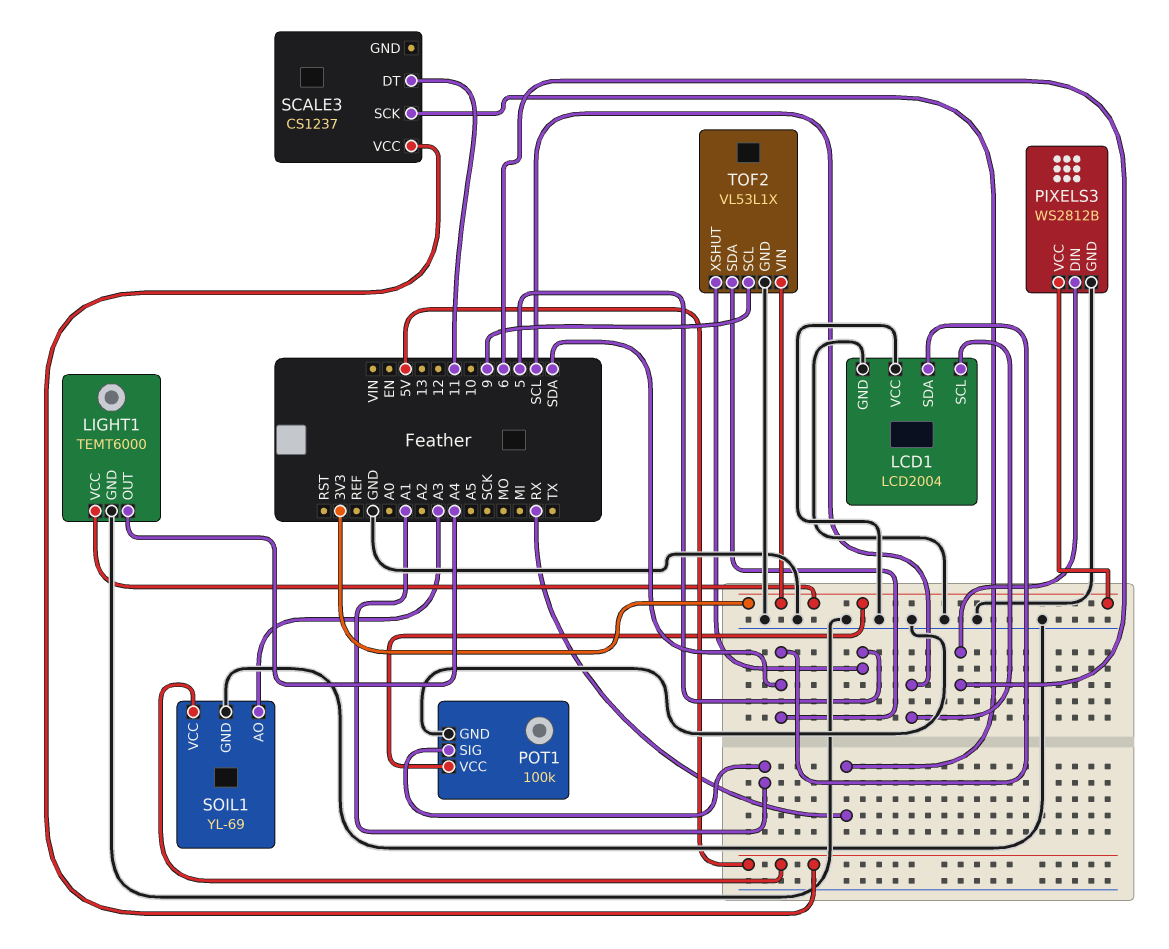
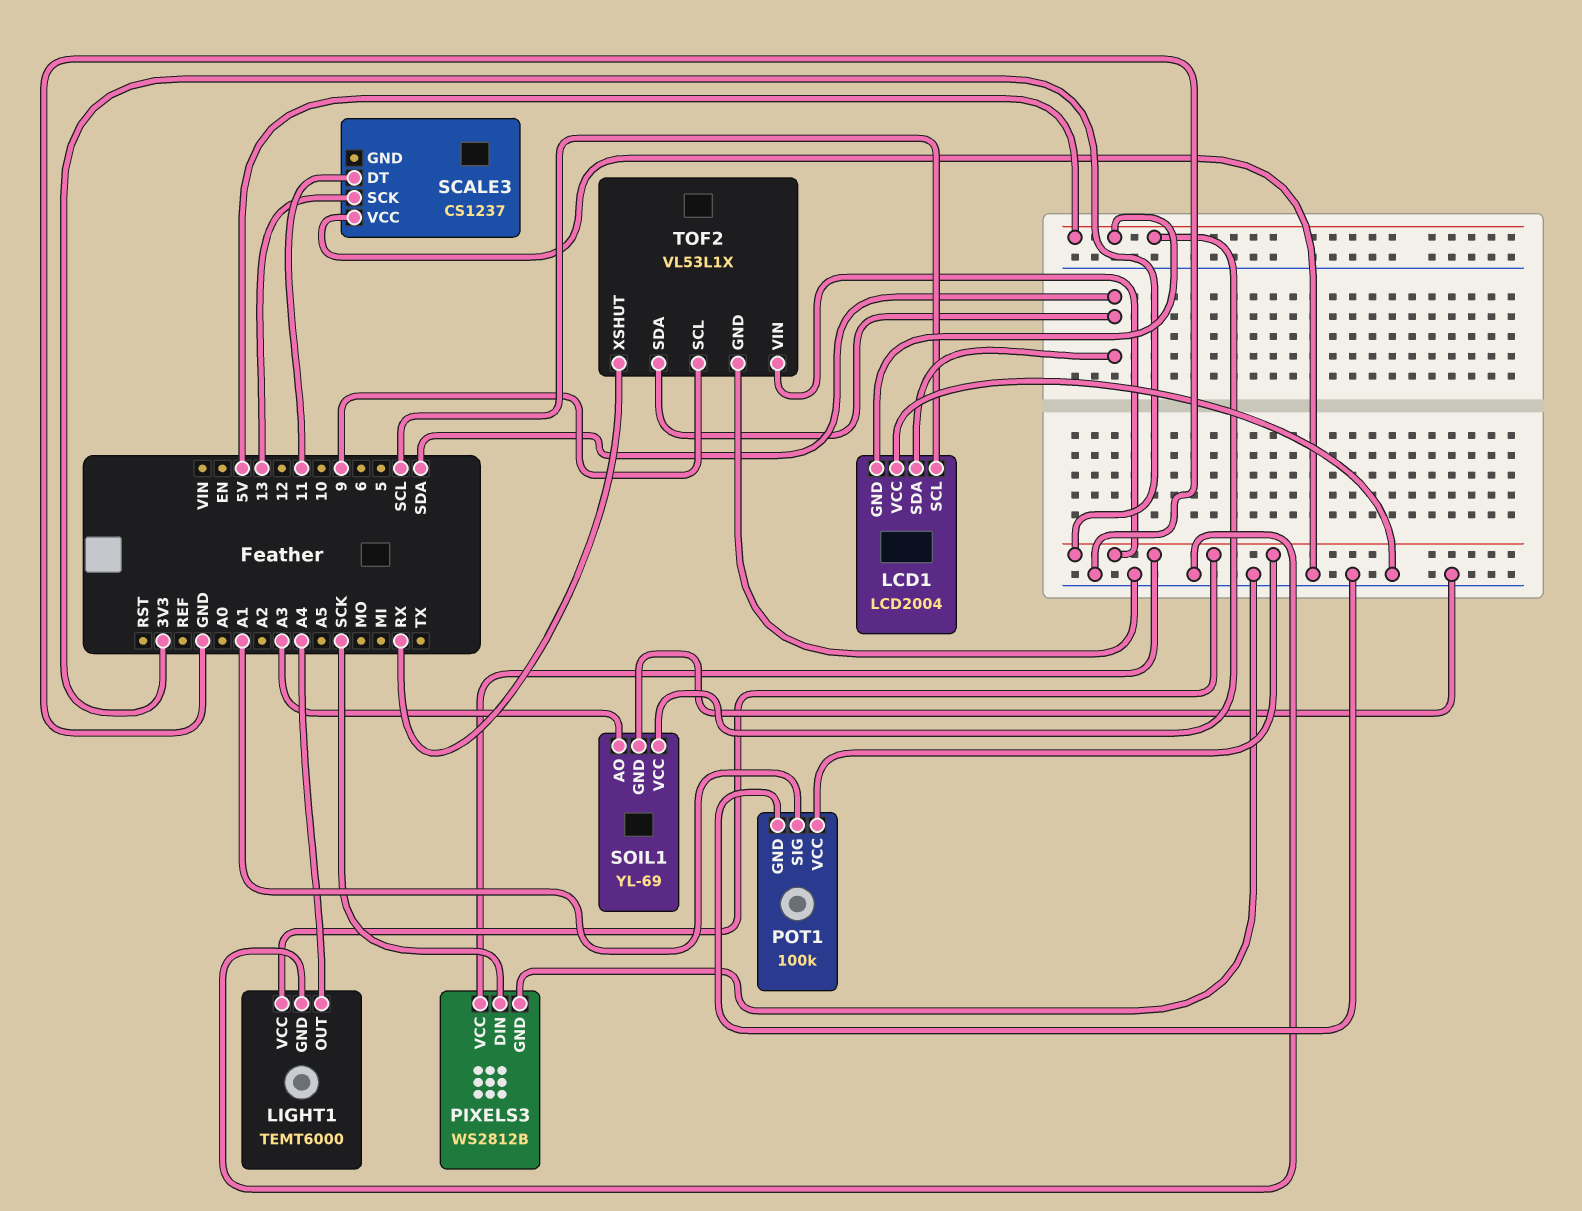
LCD1 pin GND: GND -> 5V
PIXELS3 pin DIN: 6 -> SCK
SCALE3 pin SCK: RX -> 13
SCALE3 pin VCC: 5V -> GND
TOF2 pin XSHUT: 5 -> RX

